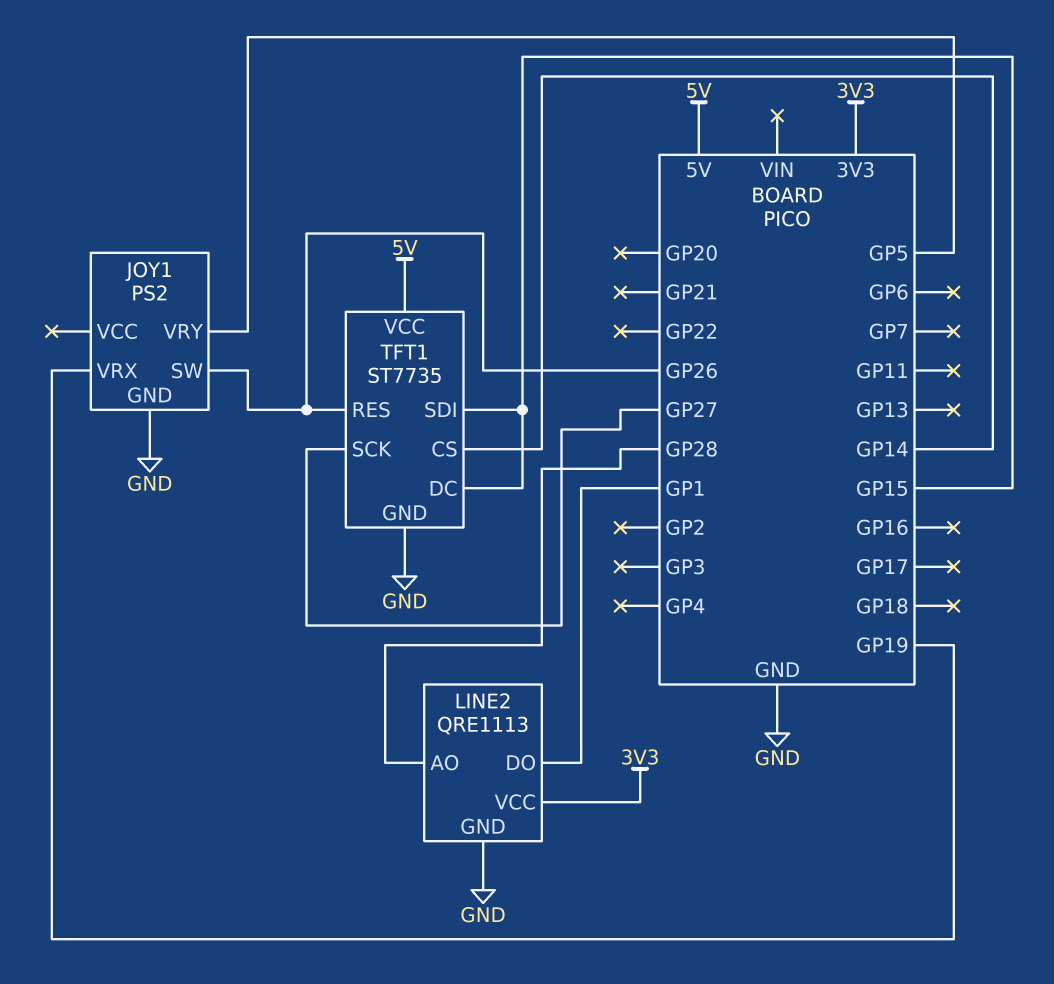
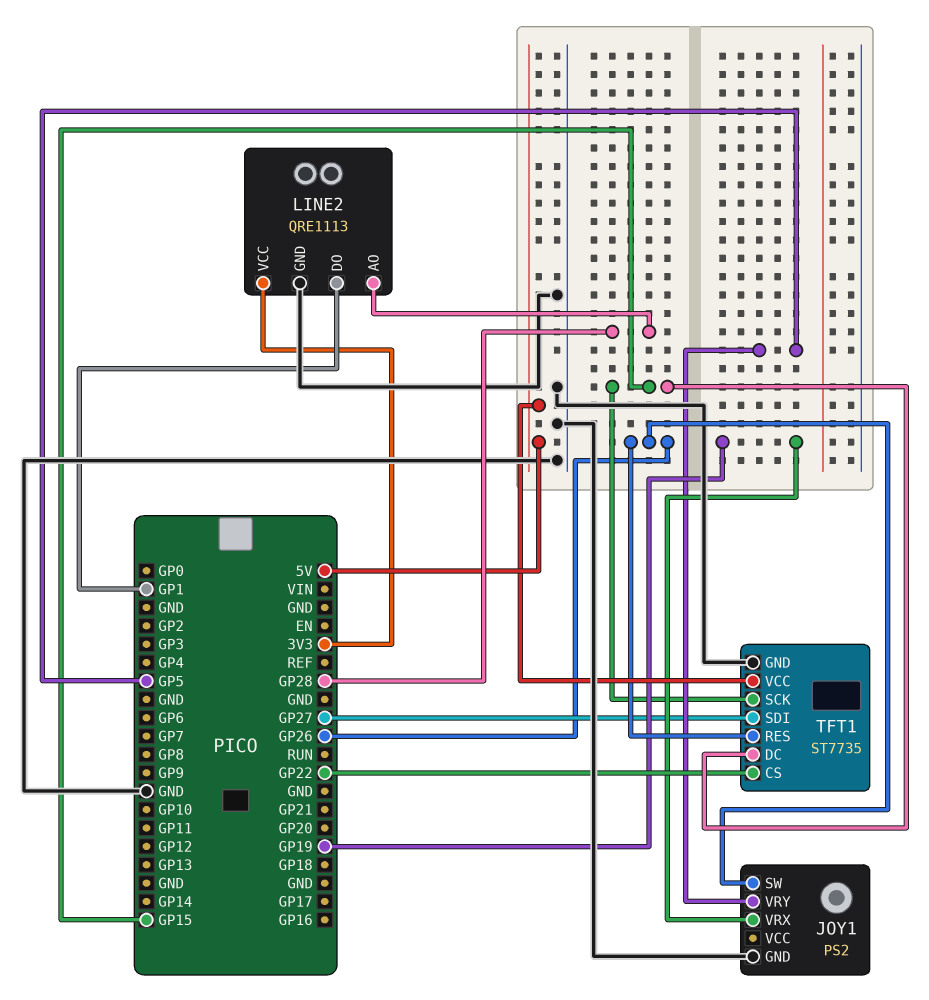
TFT1 pin CS: GP14 -> GP22
TFT1 pin SCK: GP27 -> GP15
TFT1 pin SDI: GP15 -> GP27

